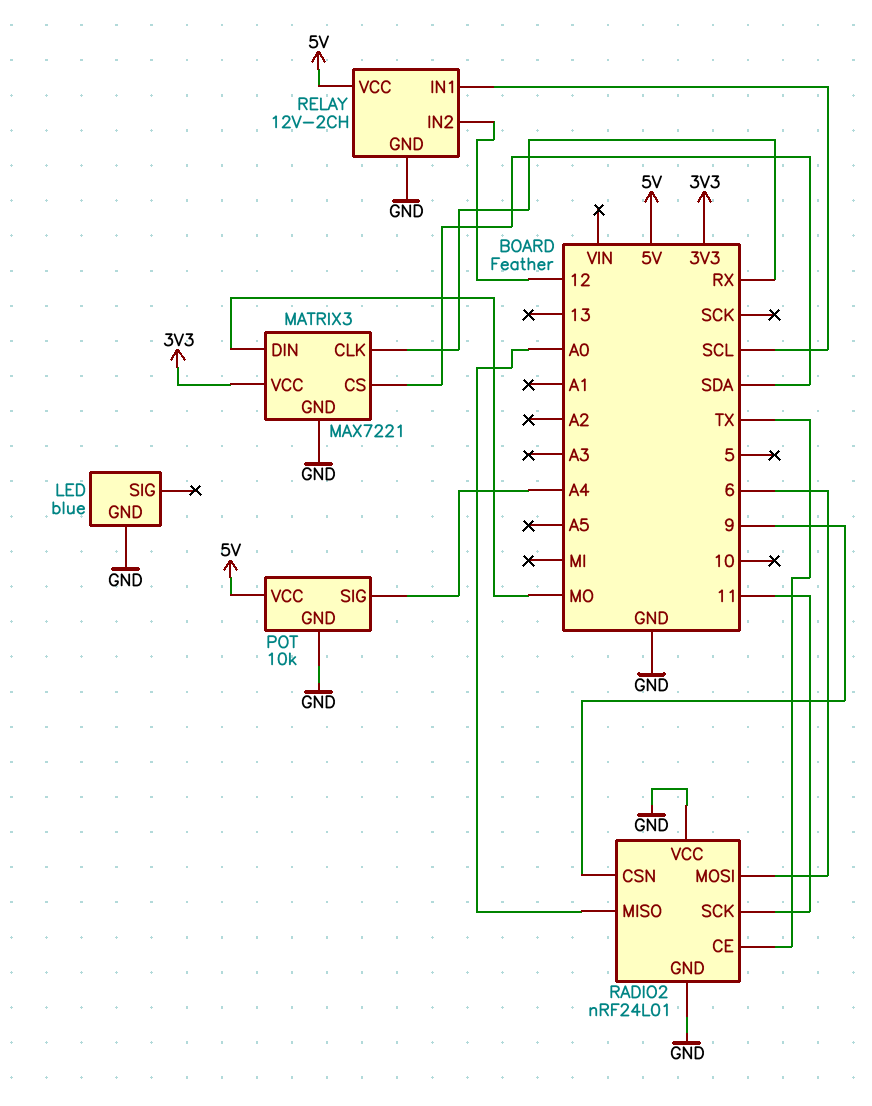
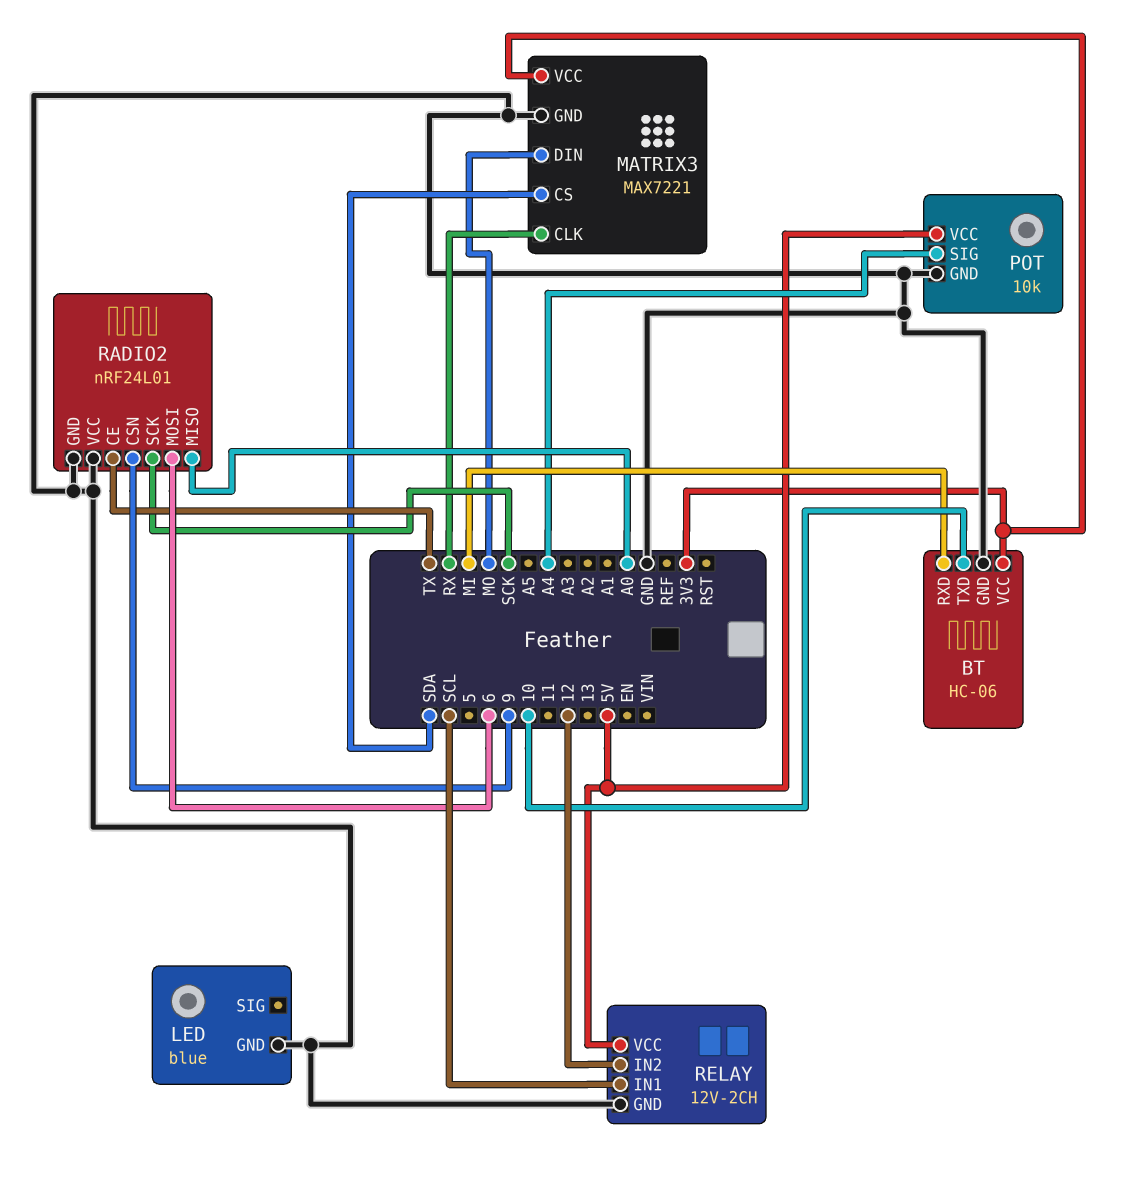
BT: none -> HC-06
BT pin GND: none -> GND
BT pin RXD: none -> MI
BT pin TXD: none -> 10
BT pin VCC: none -> 3V3
RADIO2 pin SCK: 11 -> SCK

